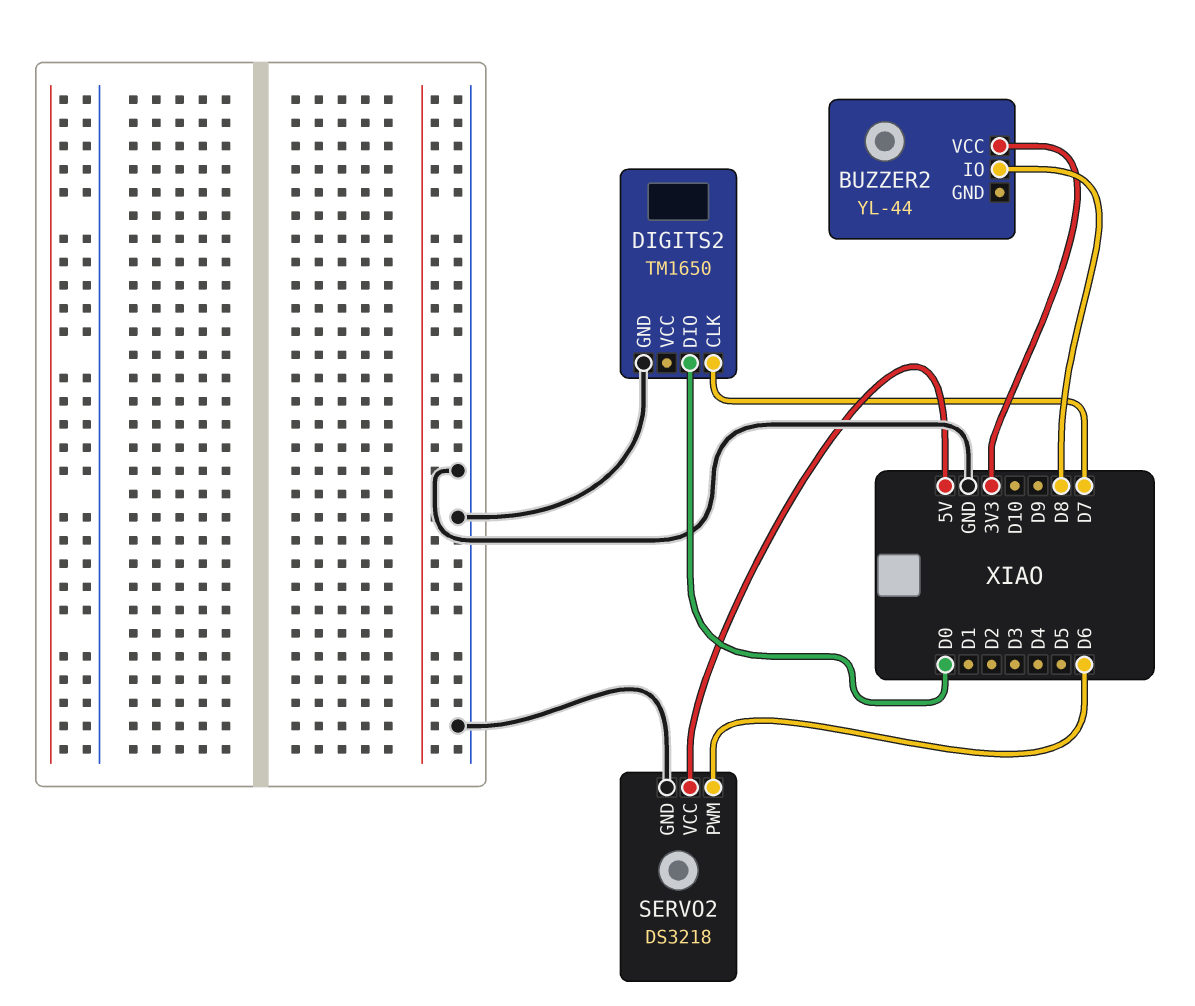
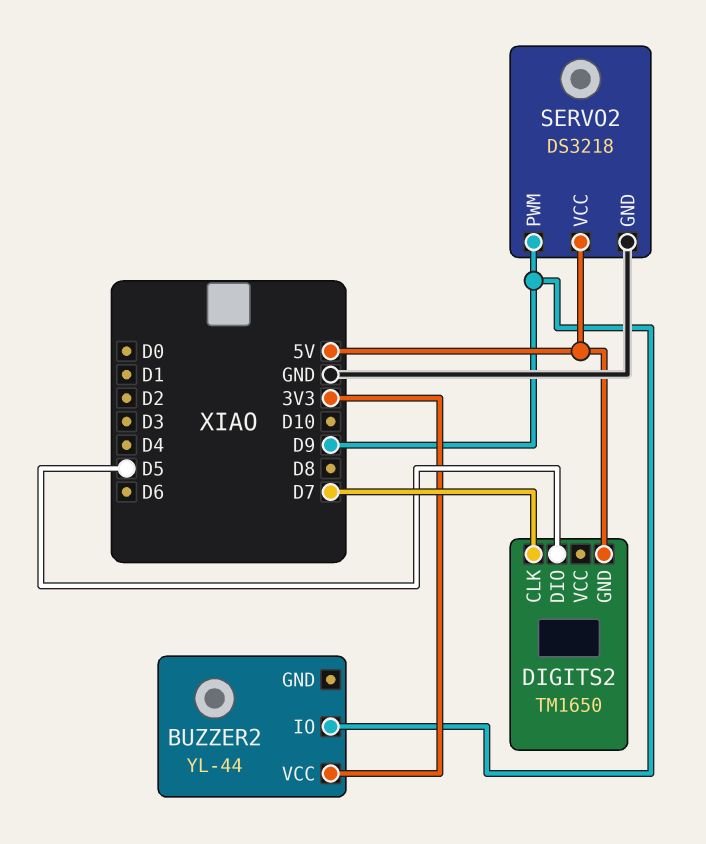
BUZZER2 pin IO: D8 -> D9
DIGITS2 pin DIO: D0 -> D5
DIGITS2 pin GND: GND -> 5V
SERVO2 pin PWM: D6 -> D9

